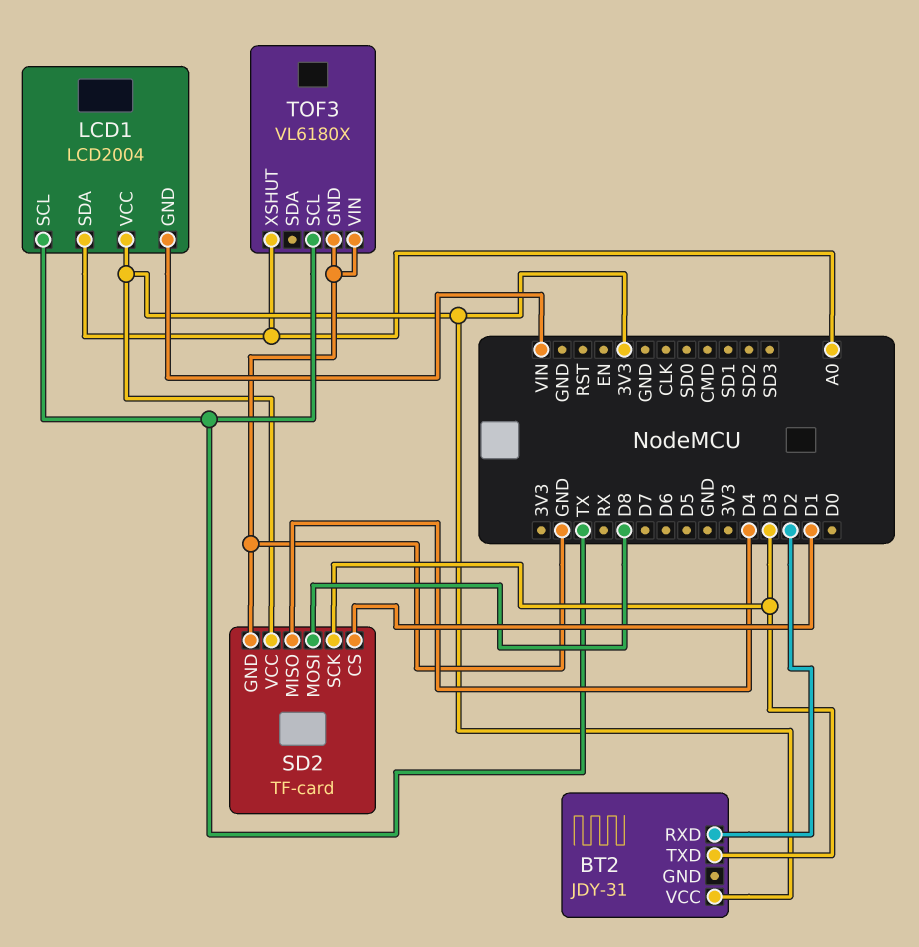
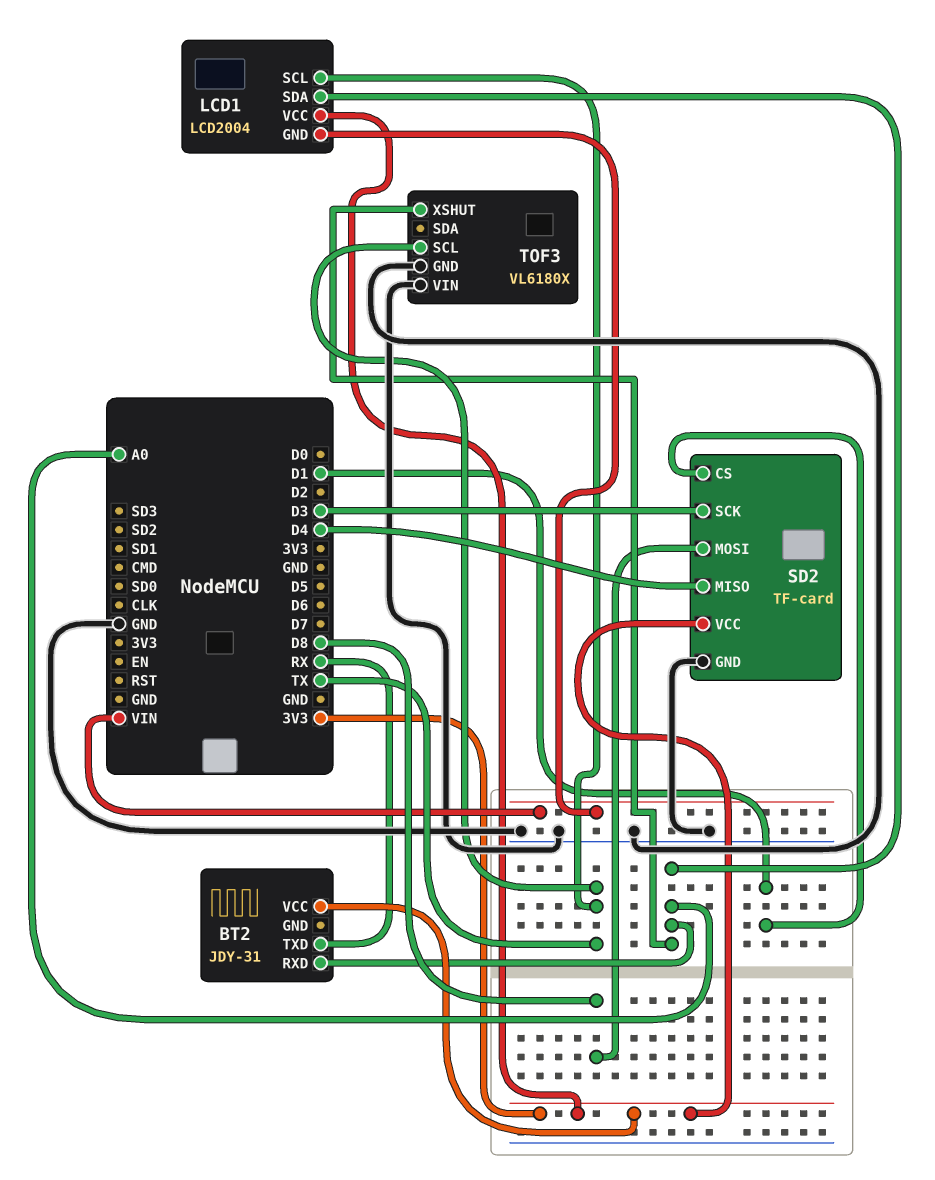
BT2 pin RXD: D2 -> A0
BT2 pin TXD: D3 -> RX

